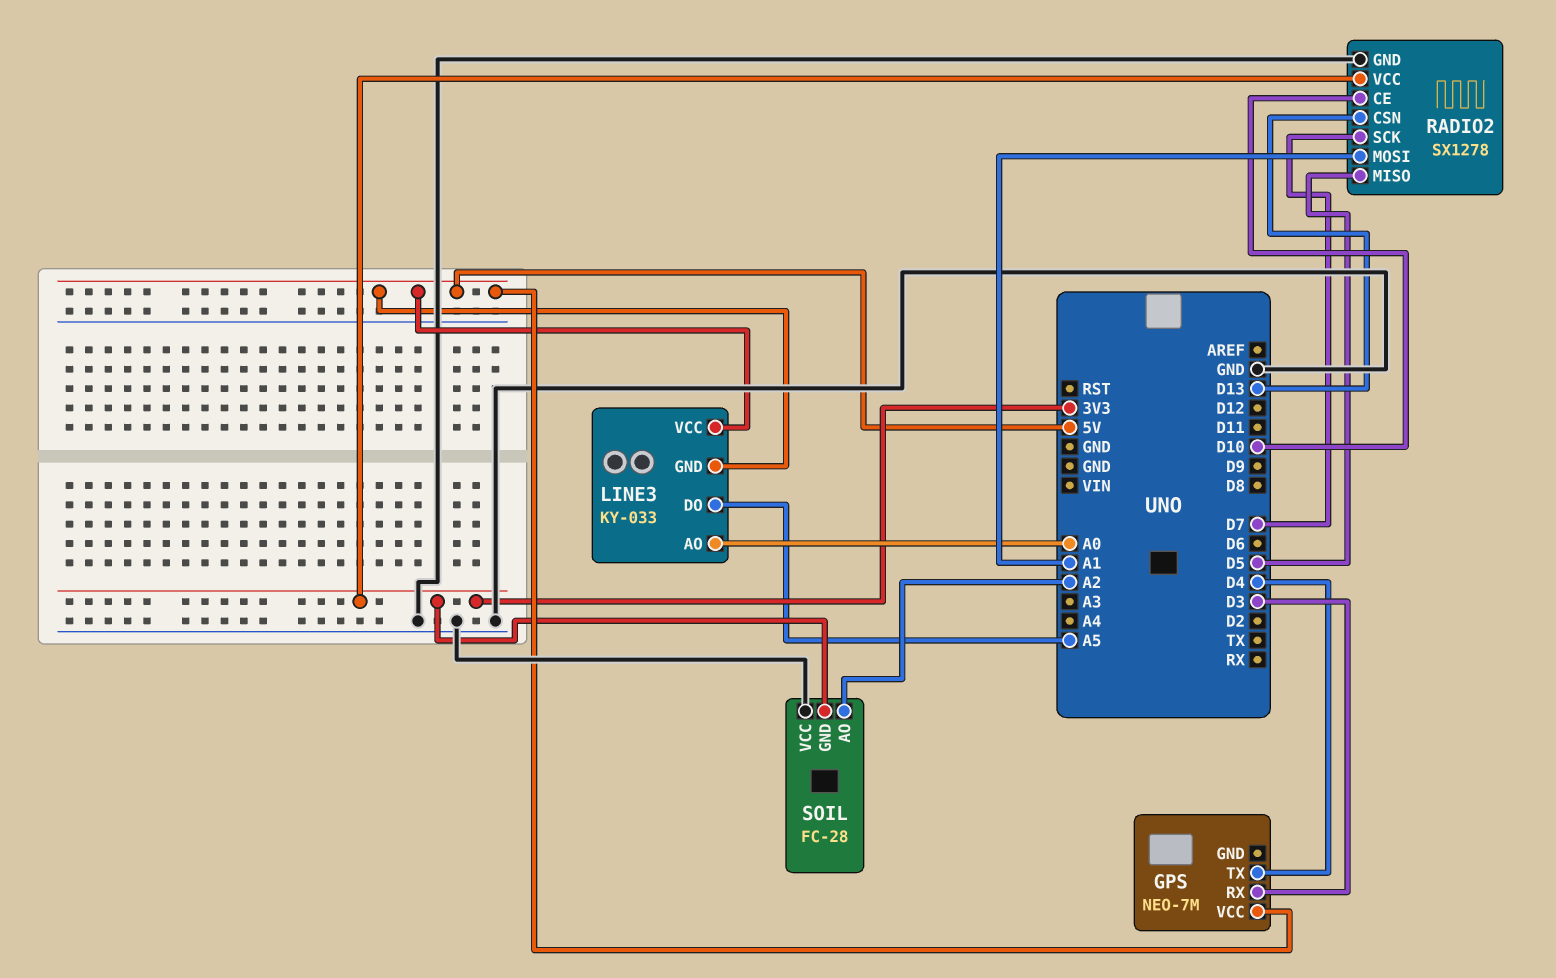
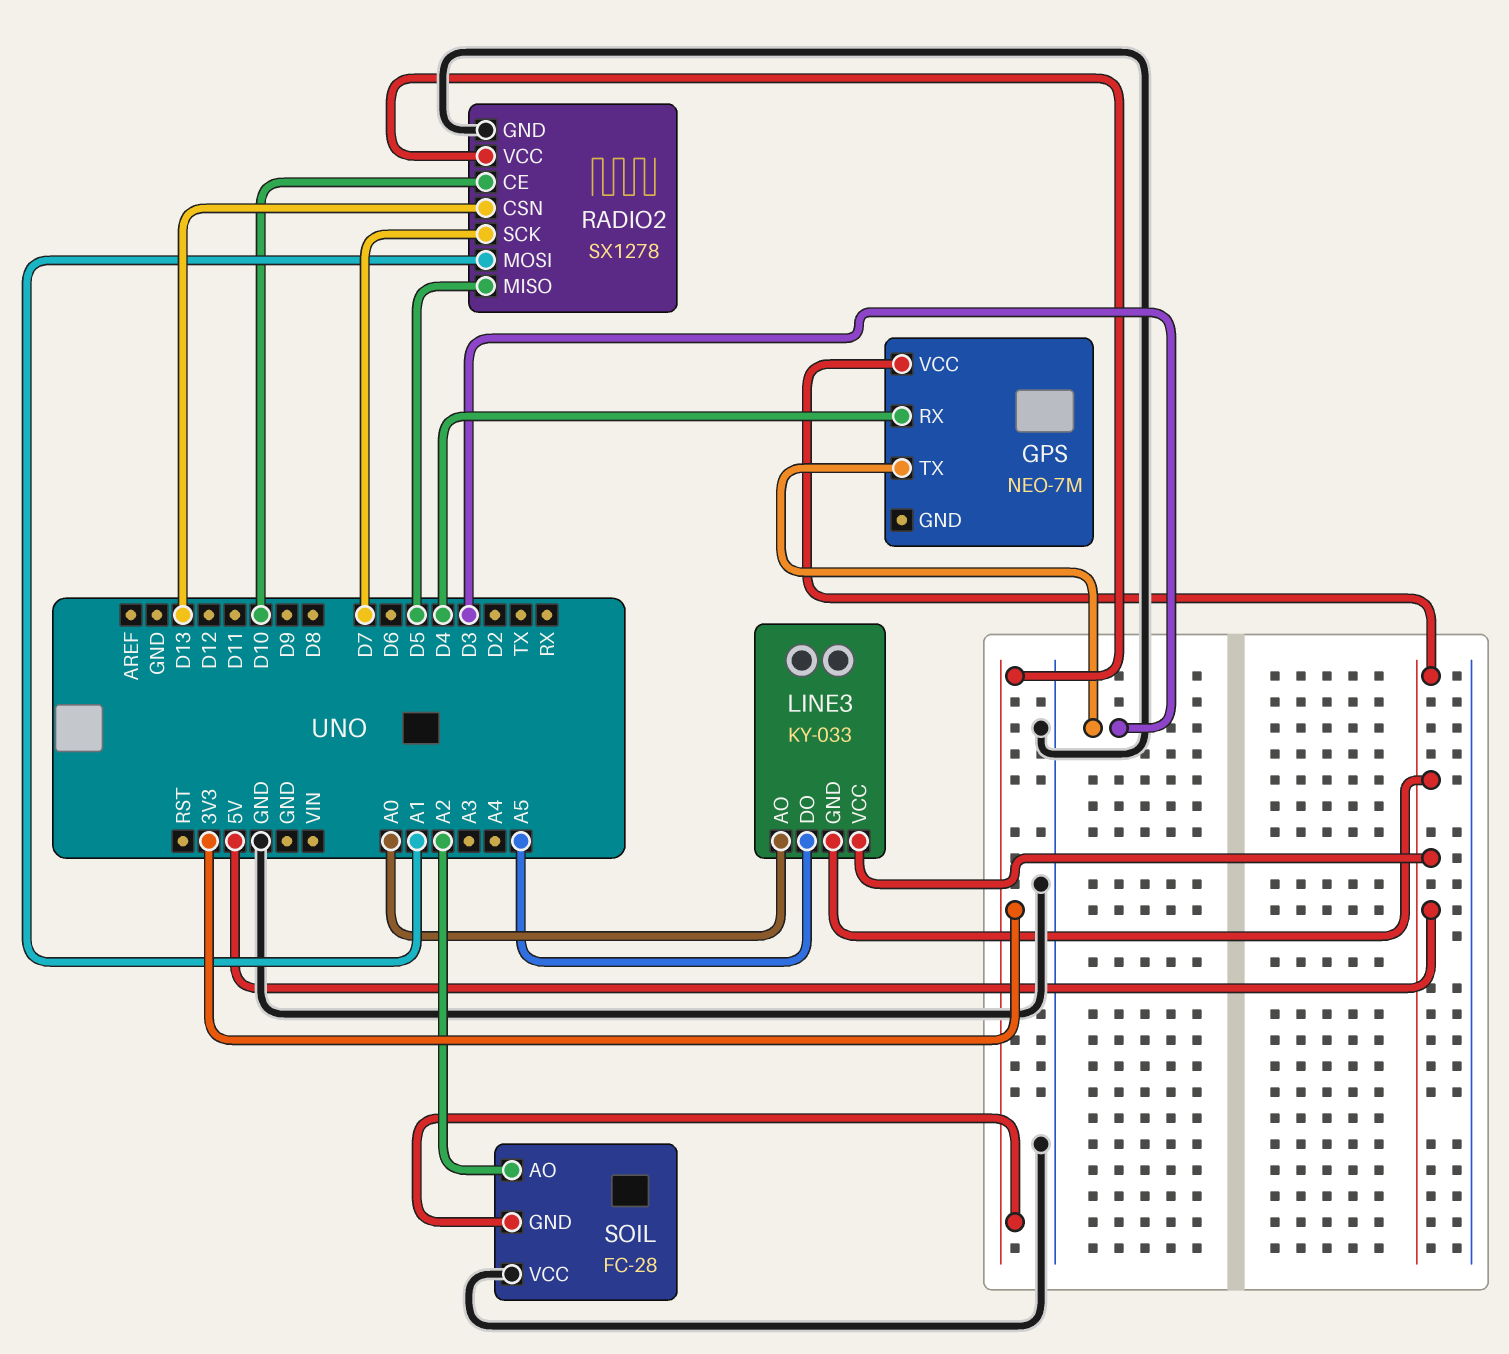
GPS pin RX: D3 -> D4
GPS pin TX: D4 -> D3

